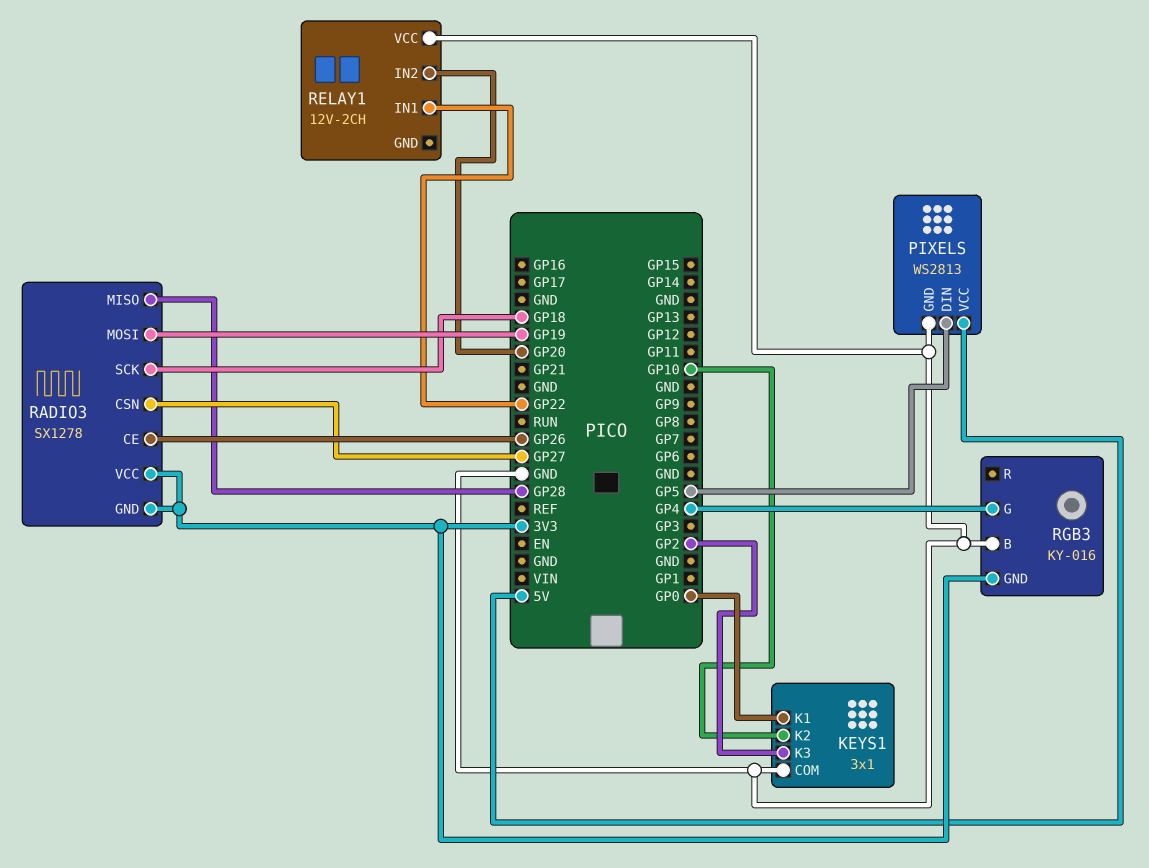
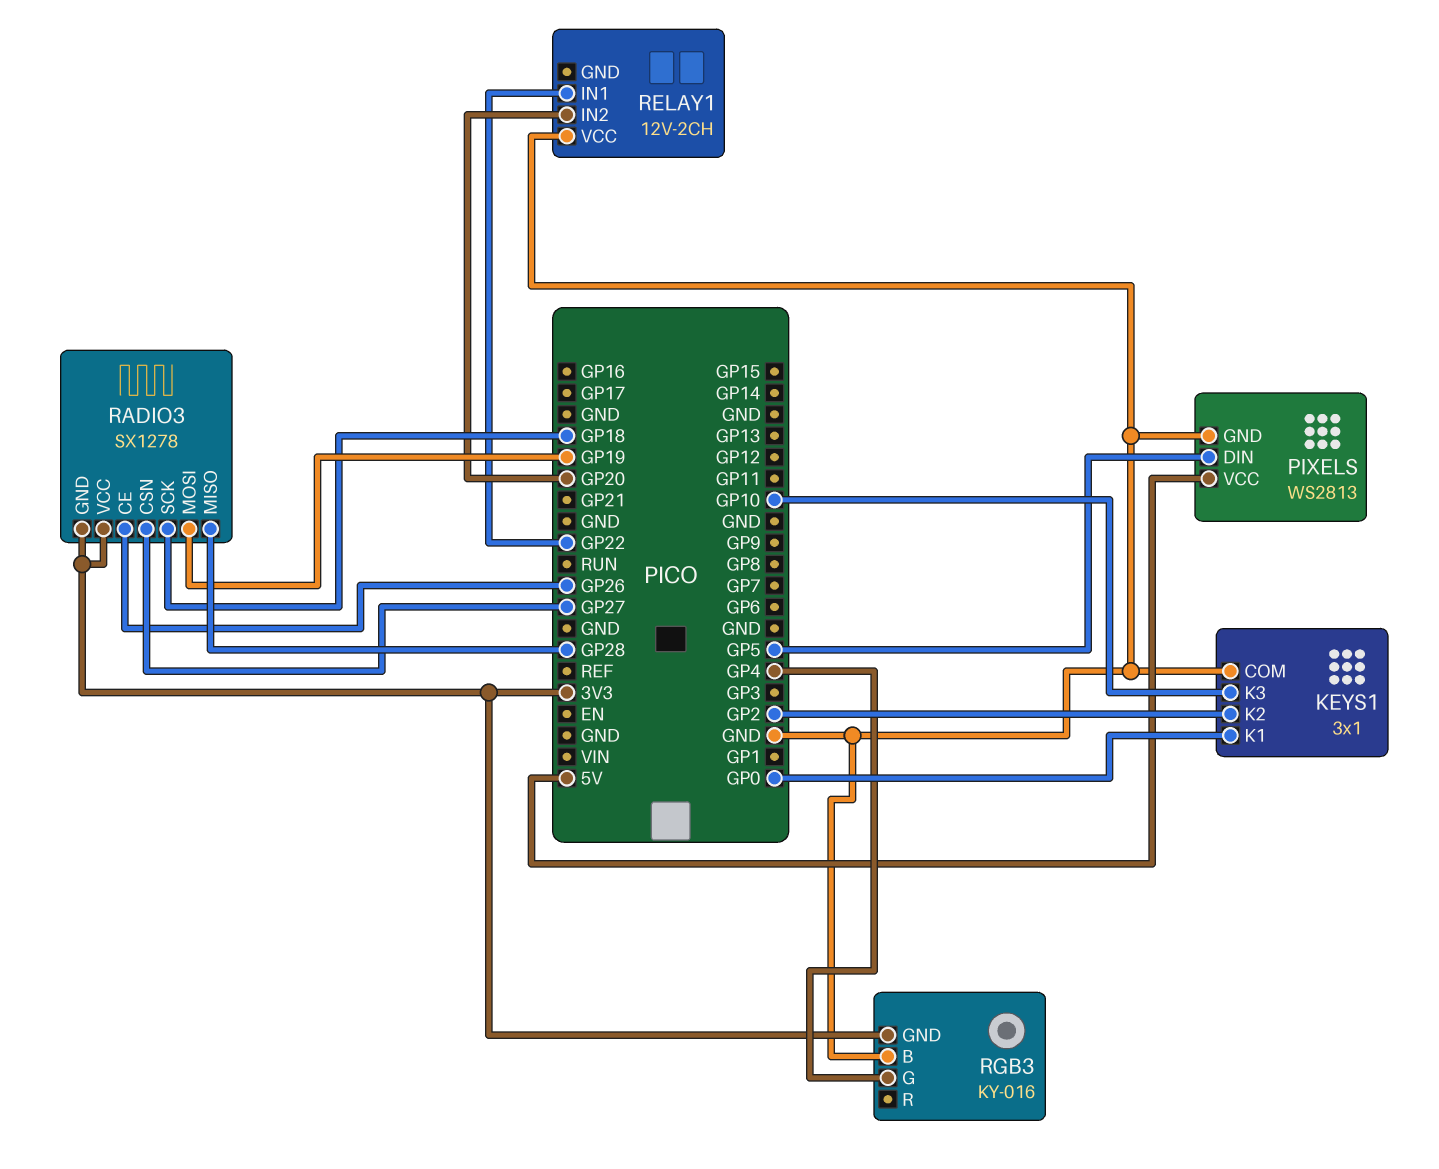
KEYS1 pin K2: GP10 -> GP2
KEYS1 pin K3: GP2 -> GP10

